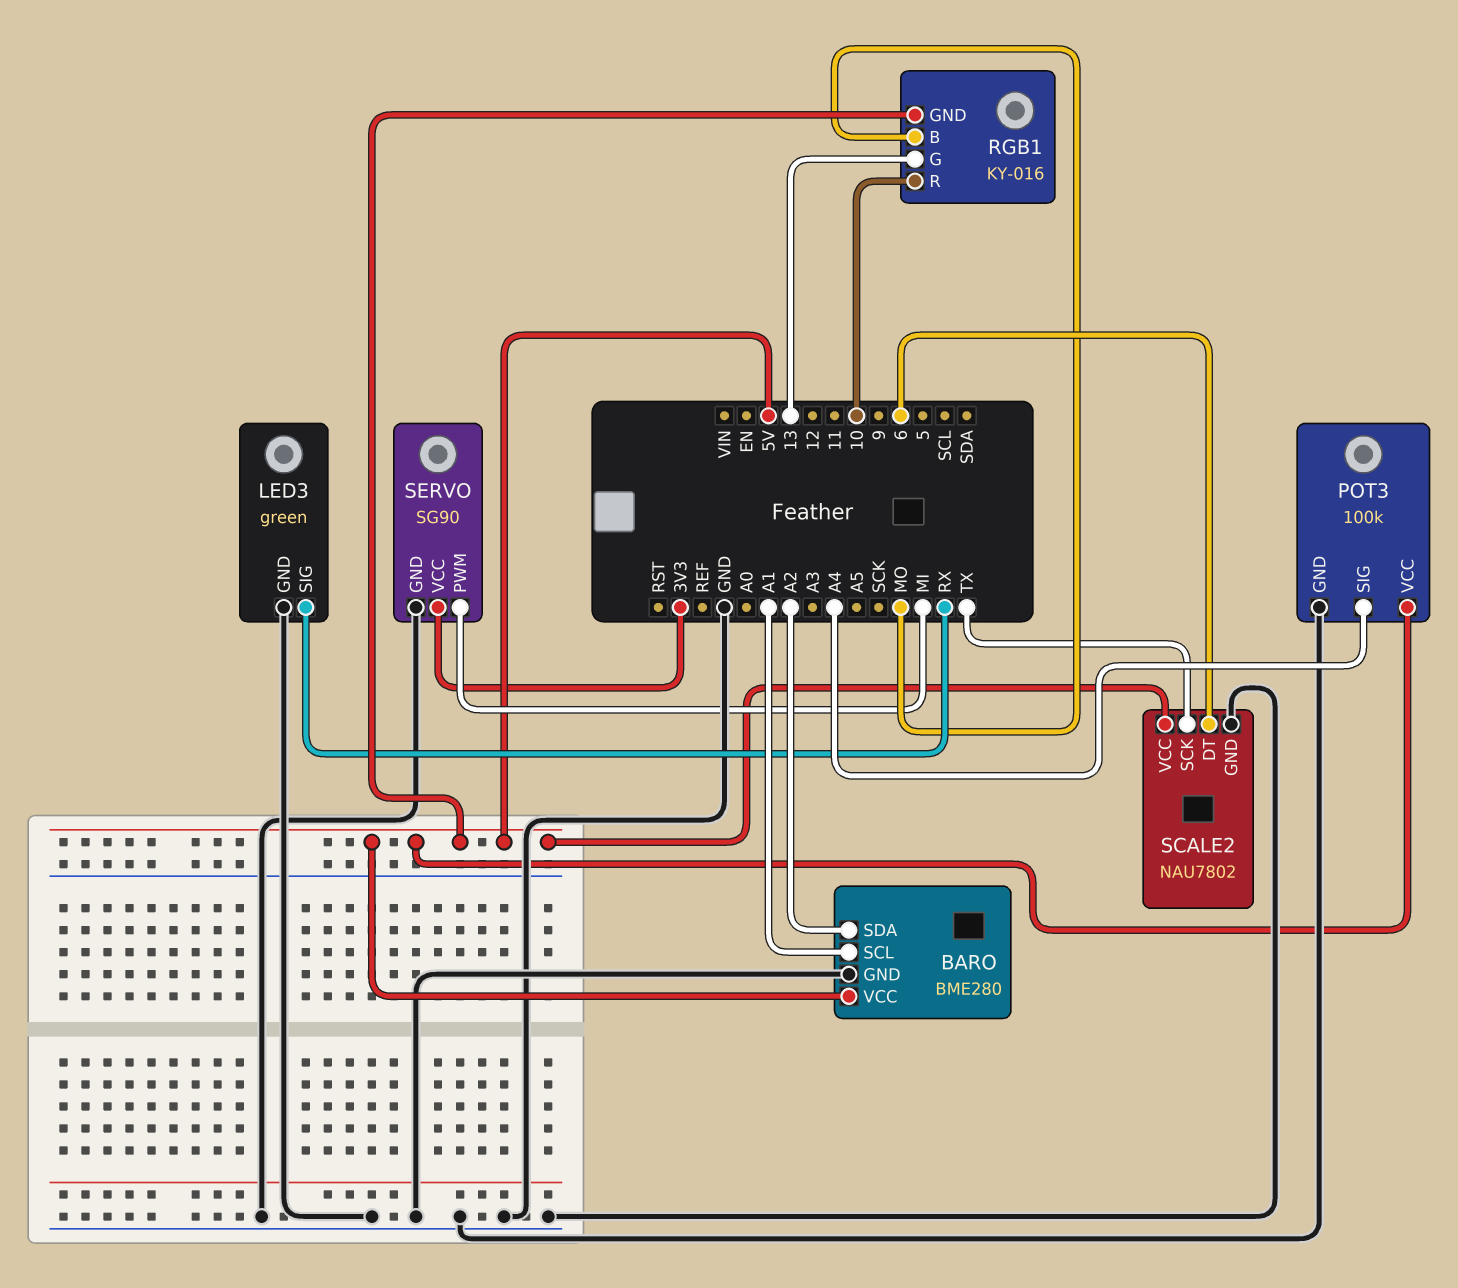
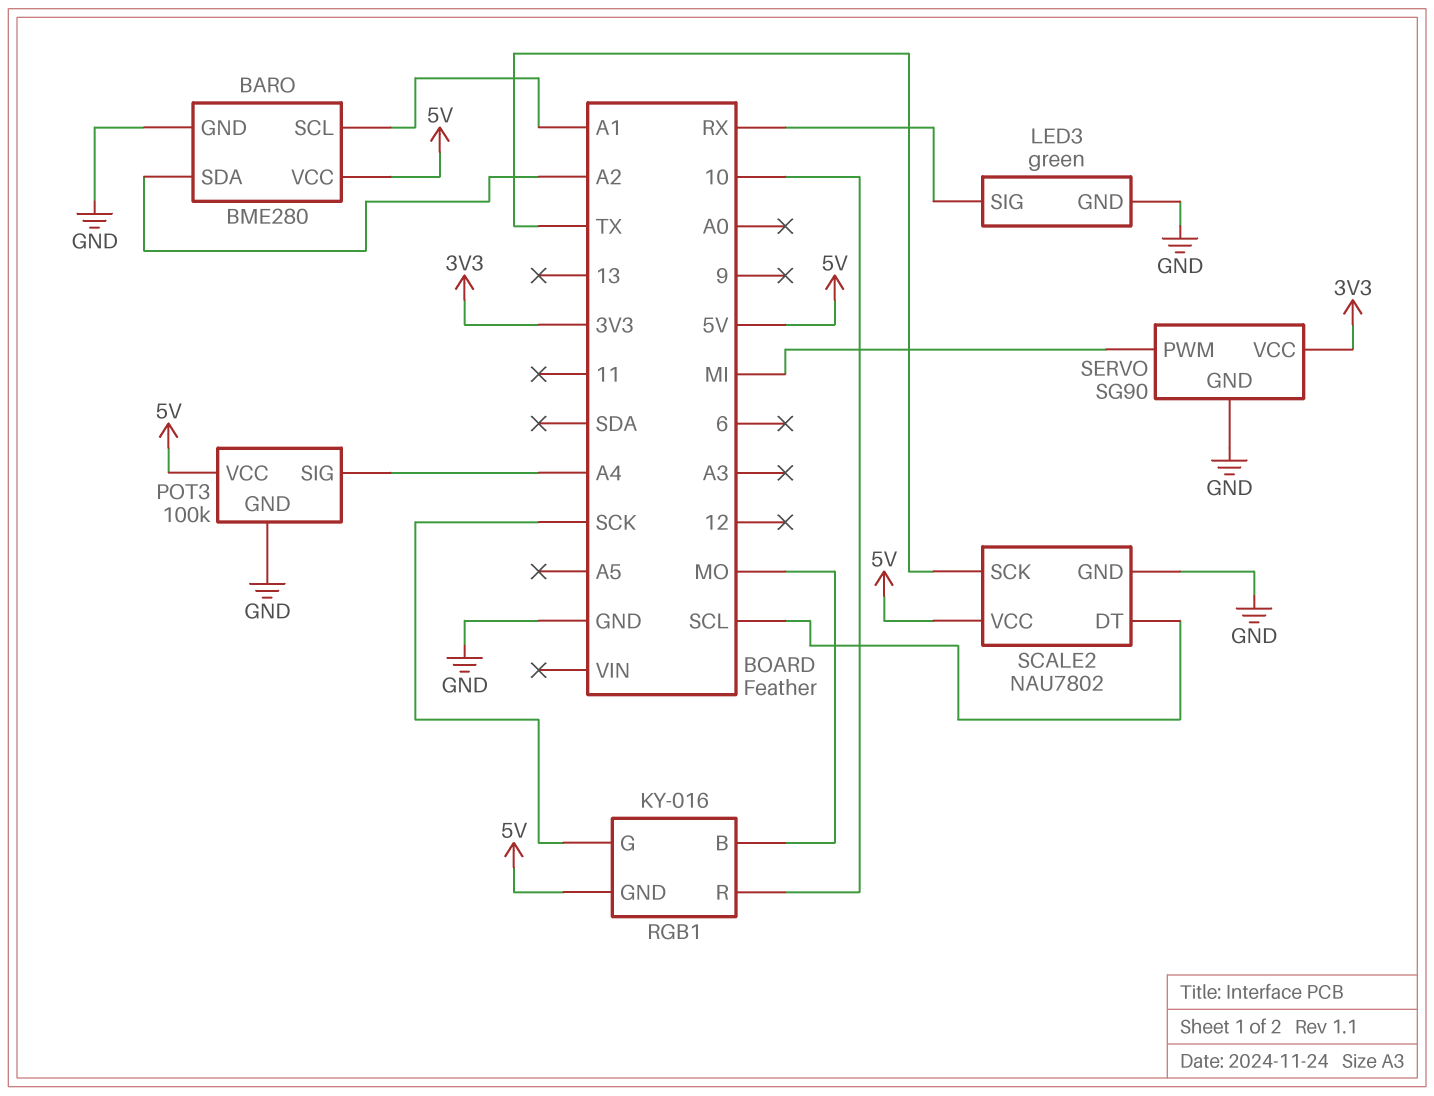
RGB1 pin G: 13 -> SCK
SCALE2 pin DT: 6 -> SCL

